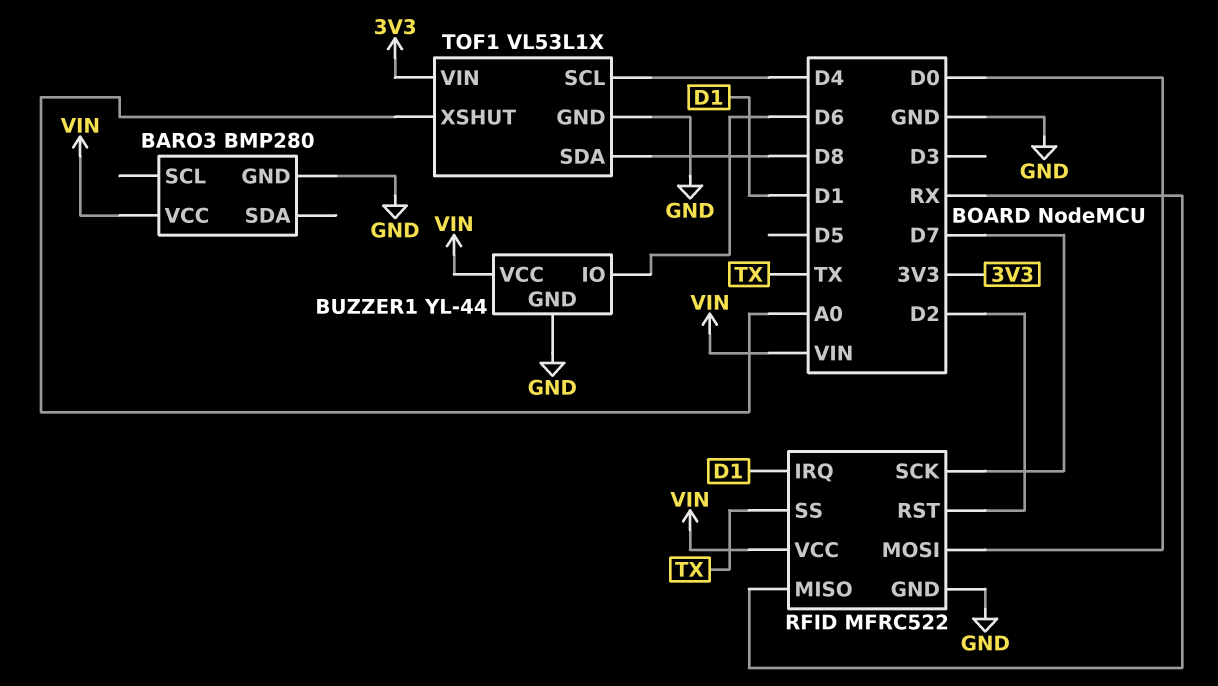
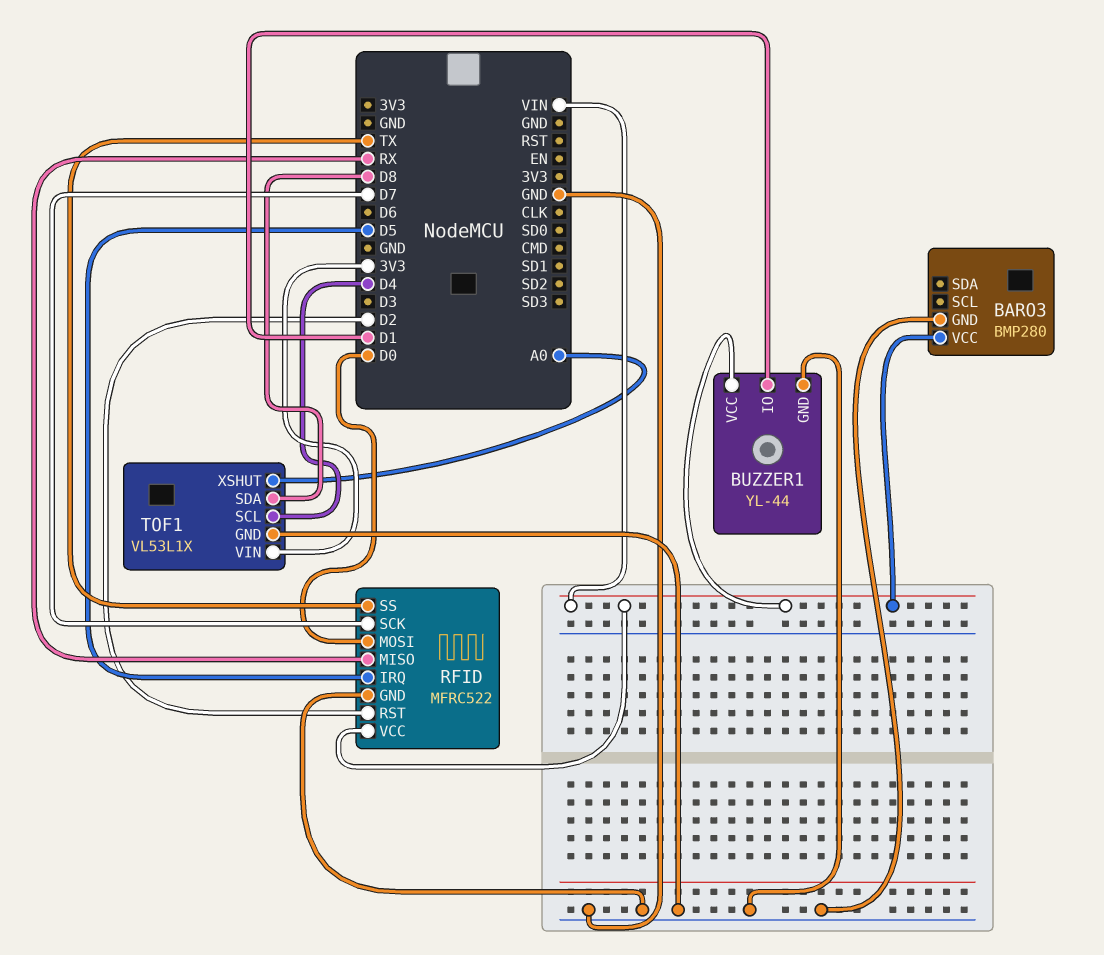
BUZZER1 pin IO: D6 -> D1
RFID pin IRQ: D1 -> D5

